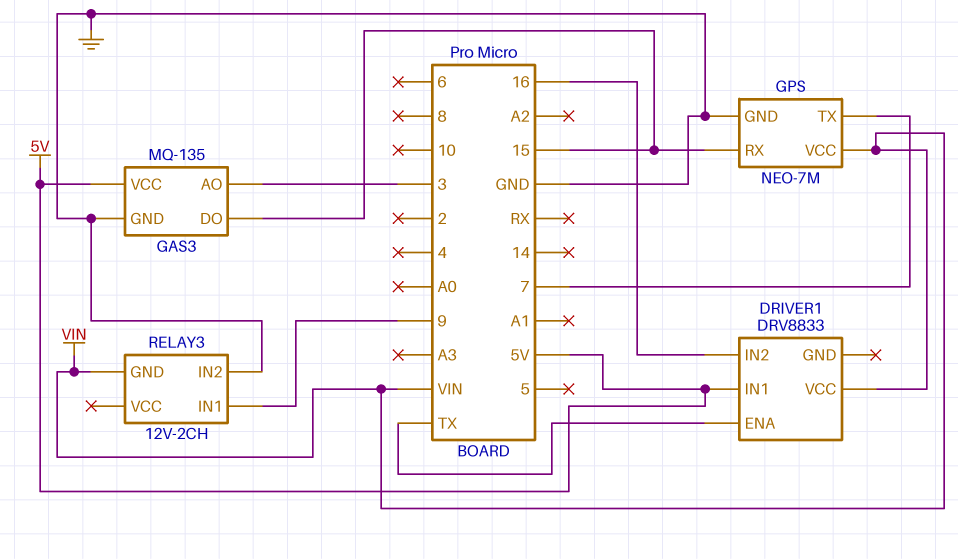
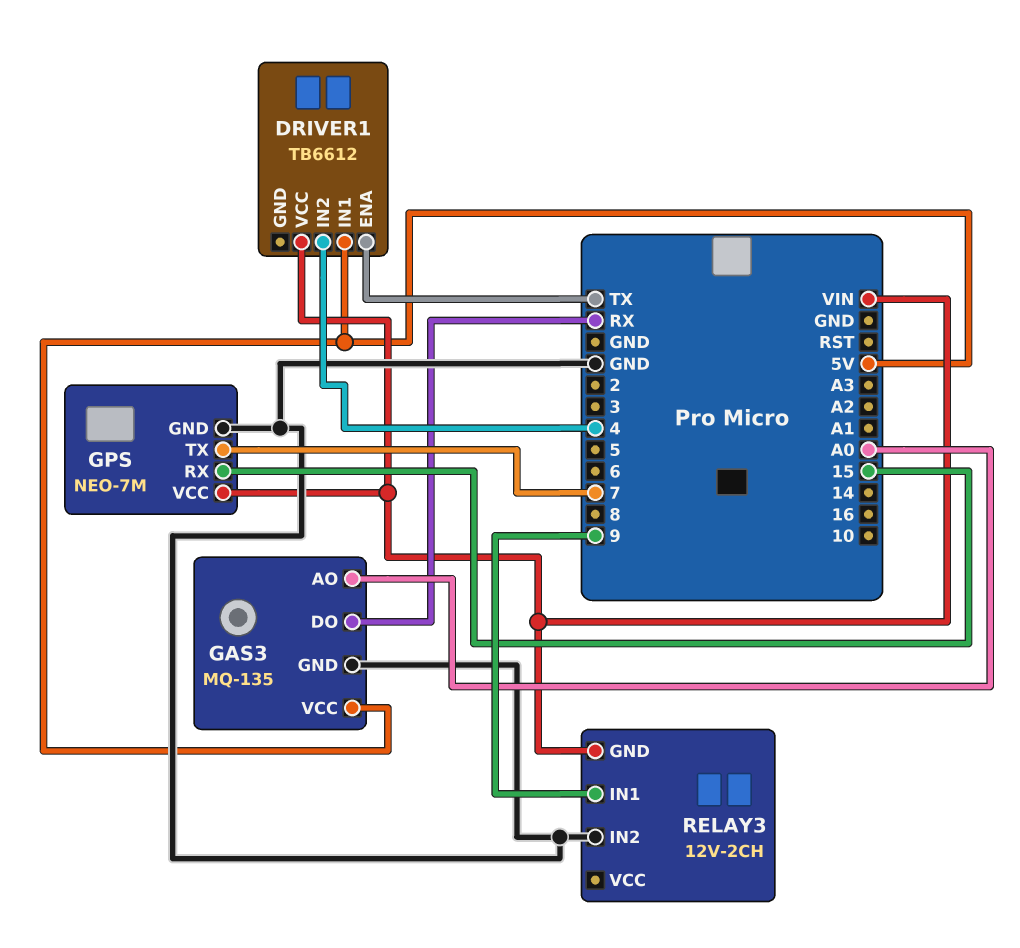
DRIVER1: DRV8833 -> TB6612
DRIVER1 pin IN2: 16 -> 4
GAS3 pin AO: 3 -> A0
GAS3 pin DO: 15 -> RX

